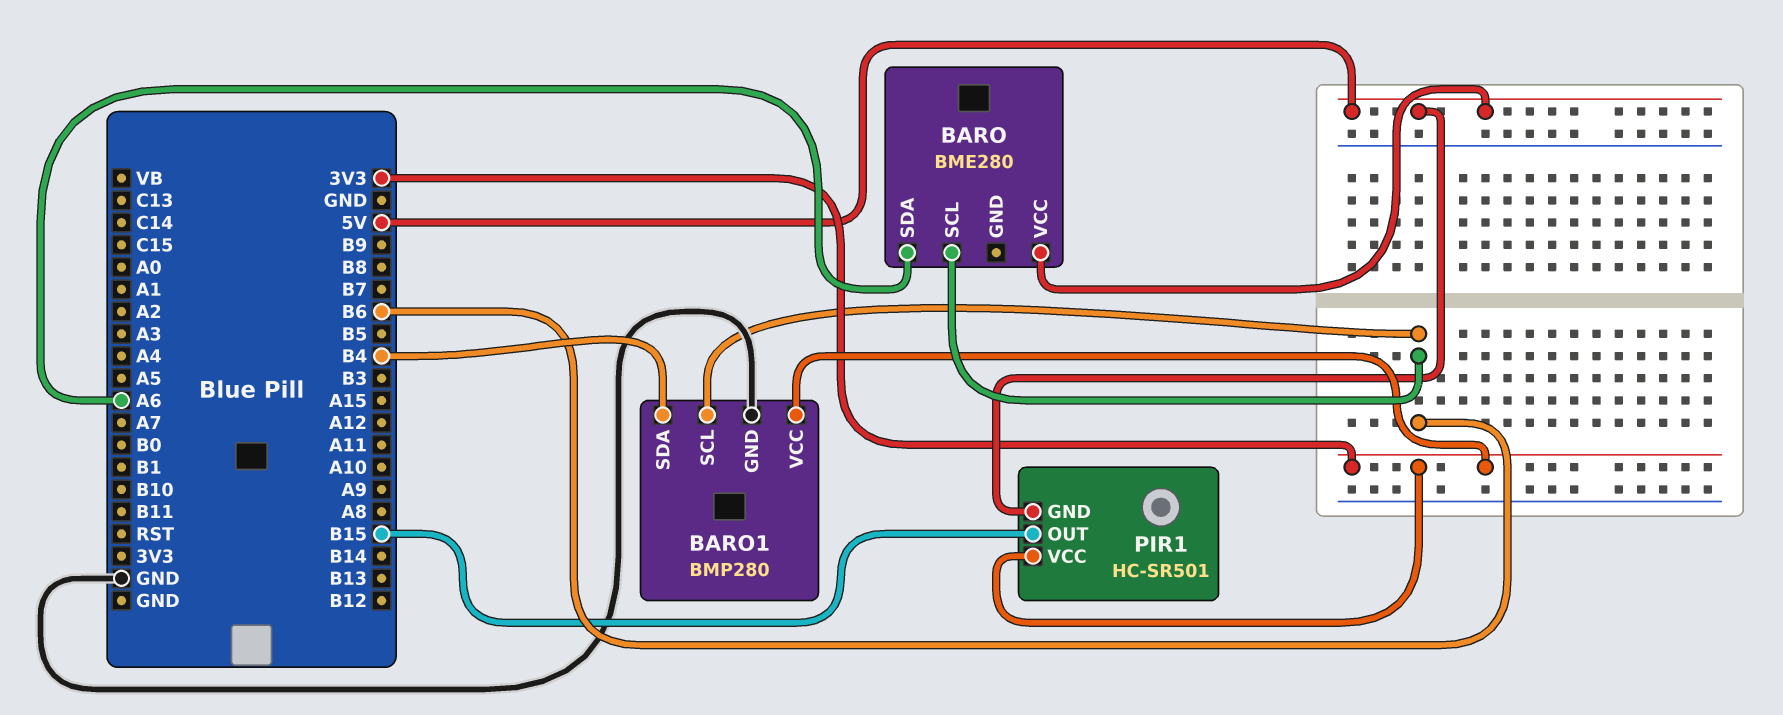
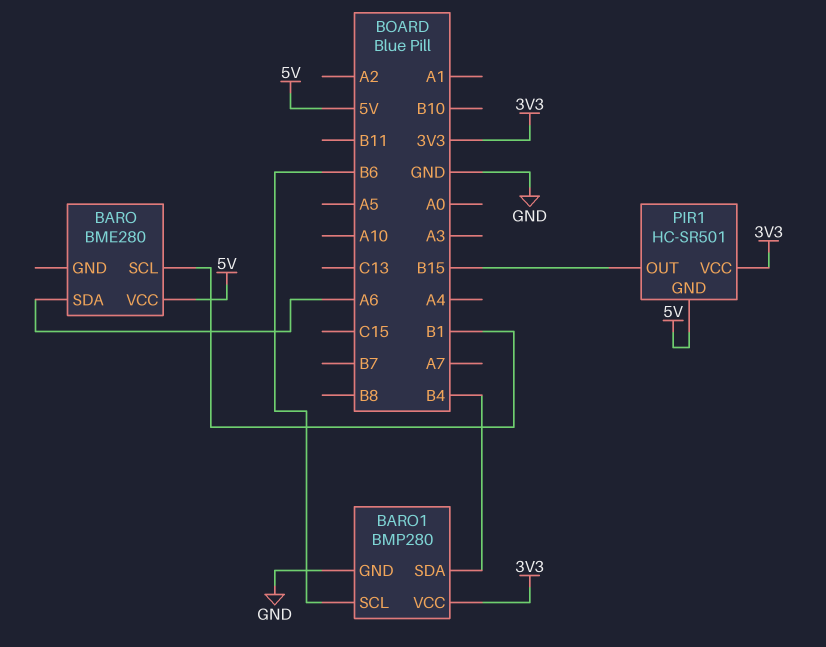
BARO pin SCL: B6 -> B1

